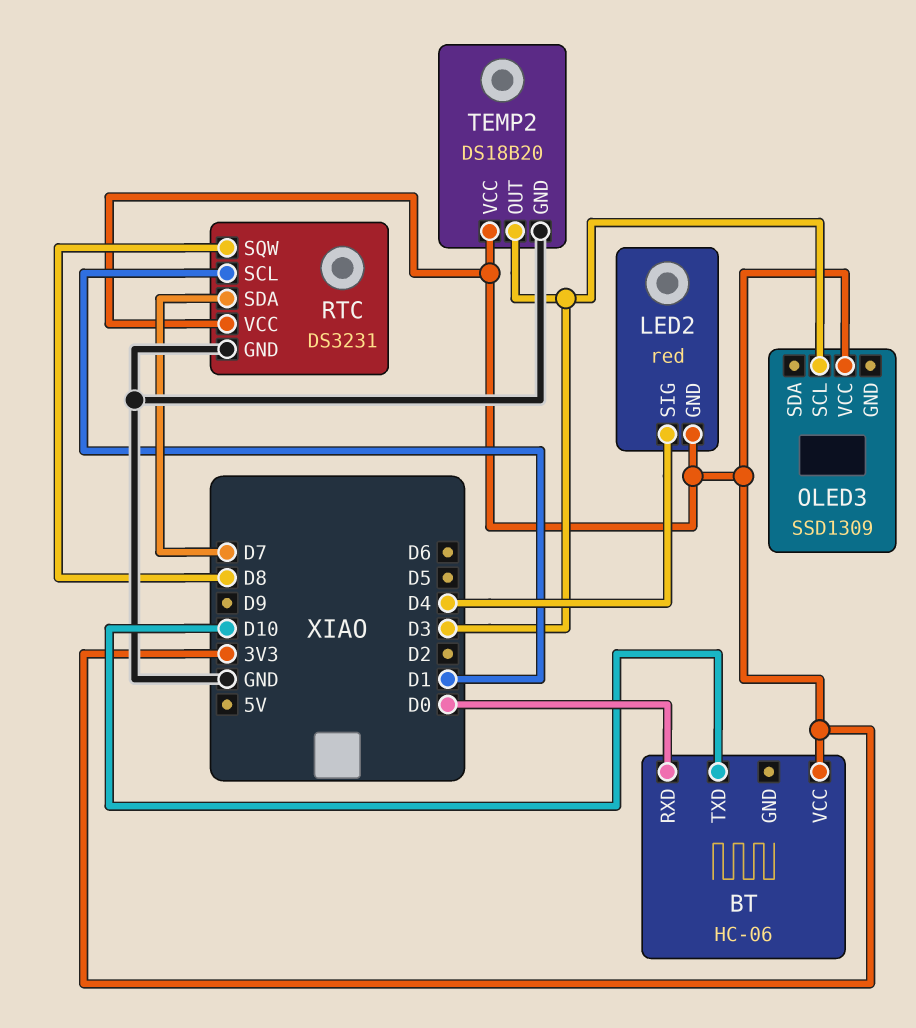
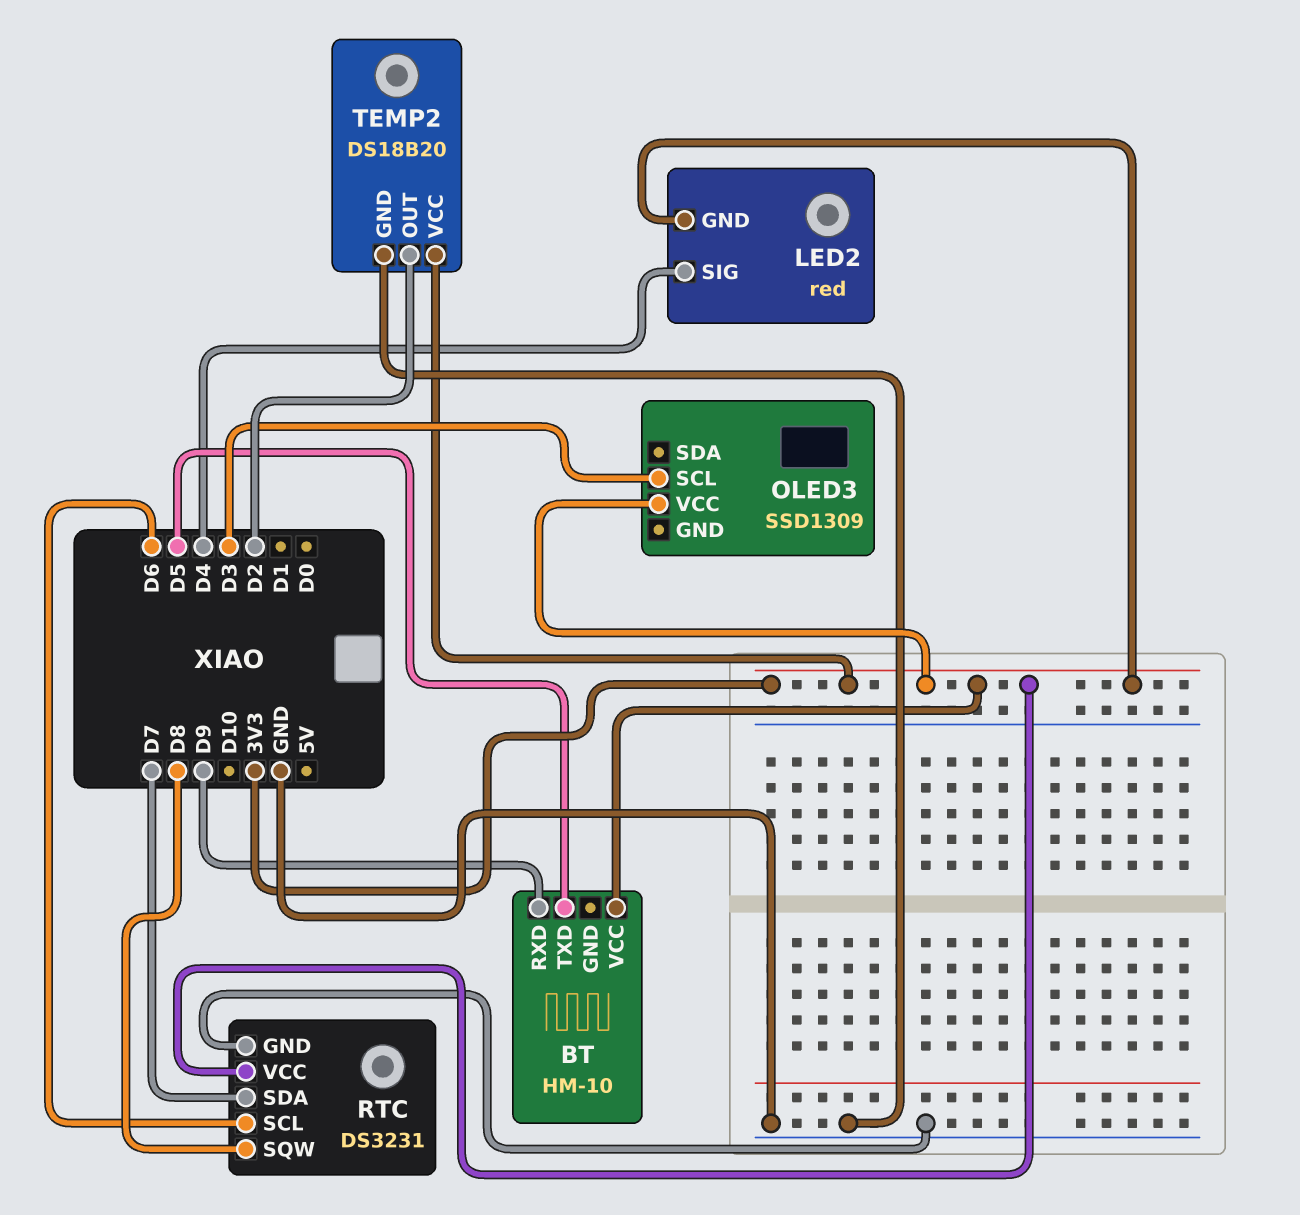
BT: HC-06 -> HM-10
BT pin RXD: D0 -> D9
BT pin TXD: D10 -> D5
RTC pin SCL: D1 -> D6
TEMP2 pin OUT: D3 -> D2

